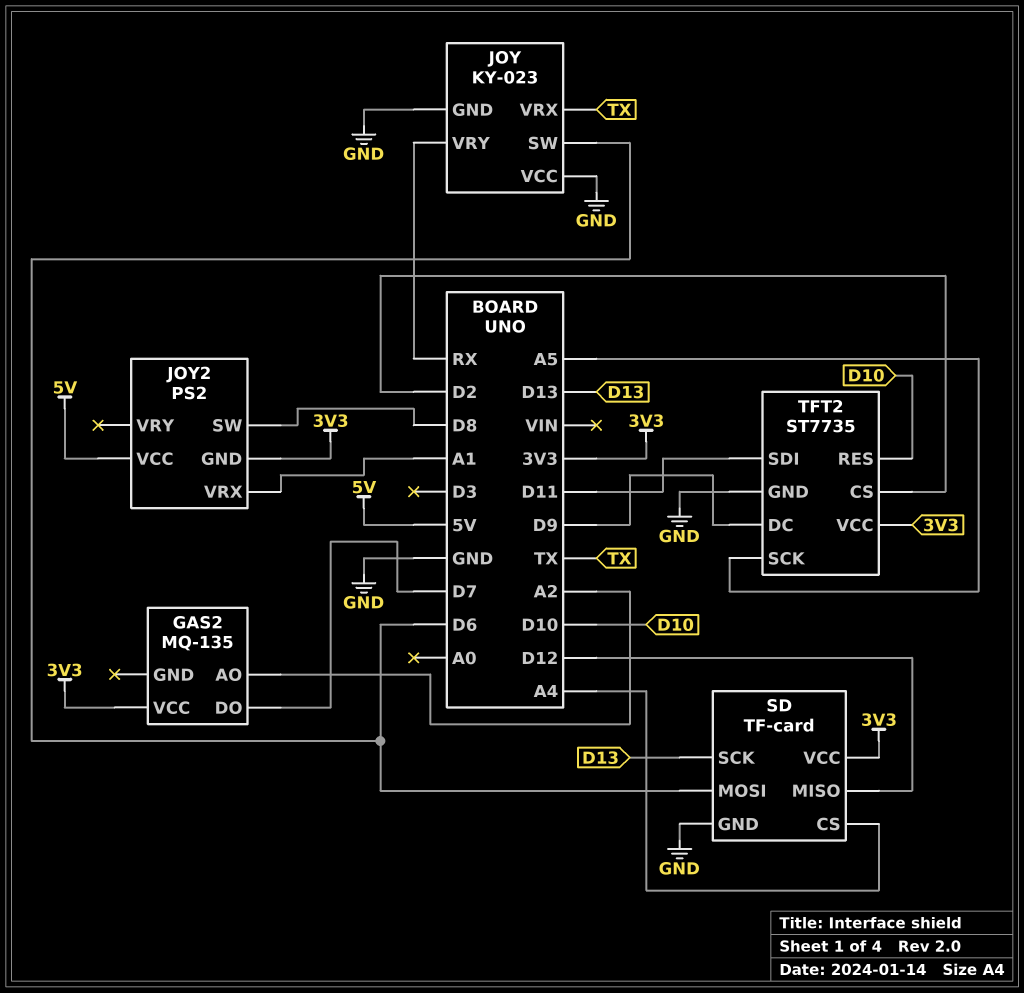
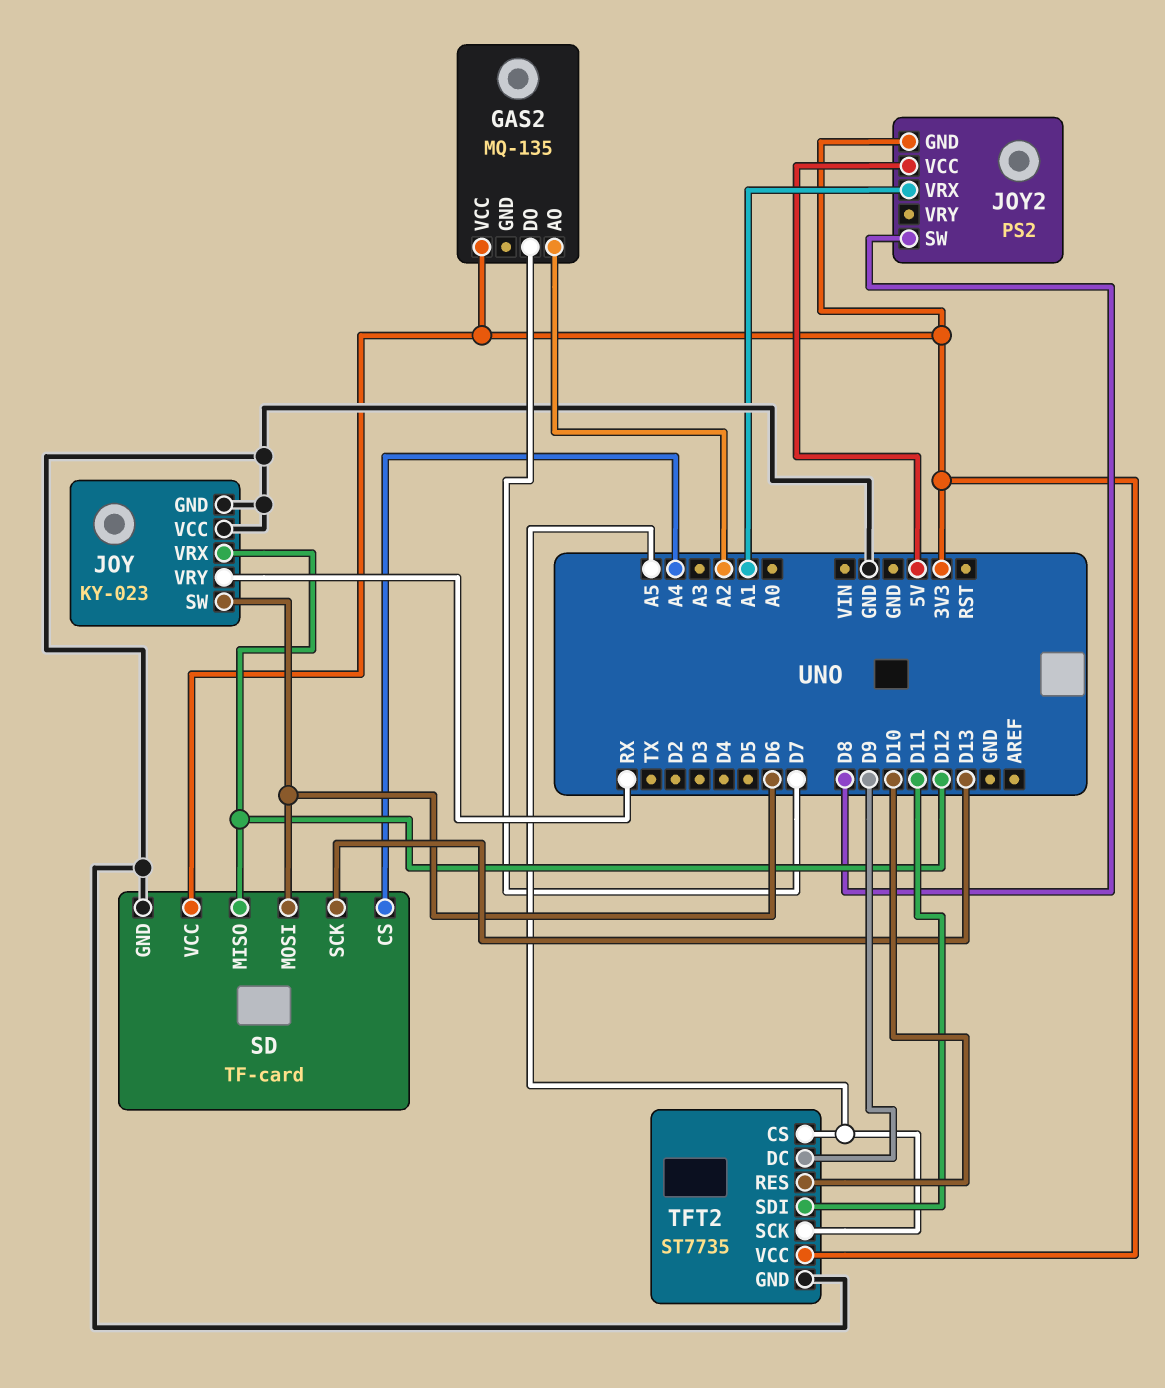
JOY pin VRX: TX -> D12
TFT2 pin CS: D2 -> A5

